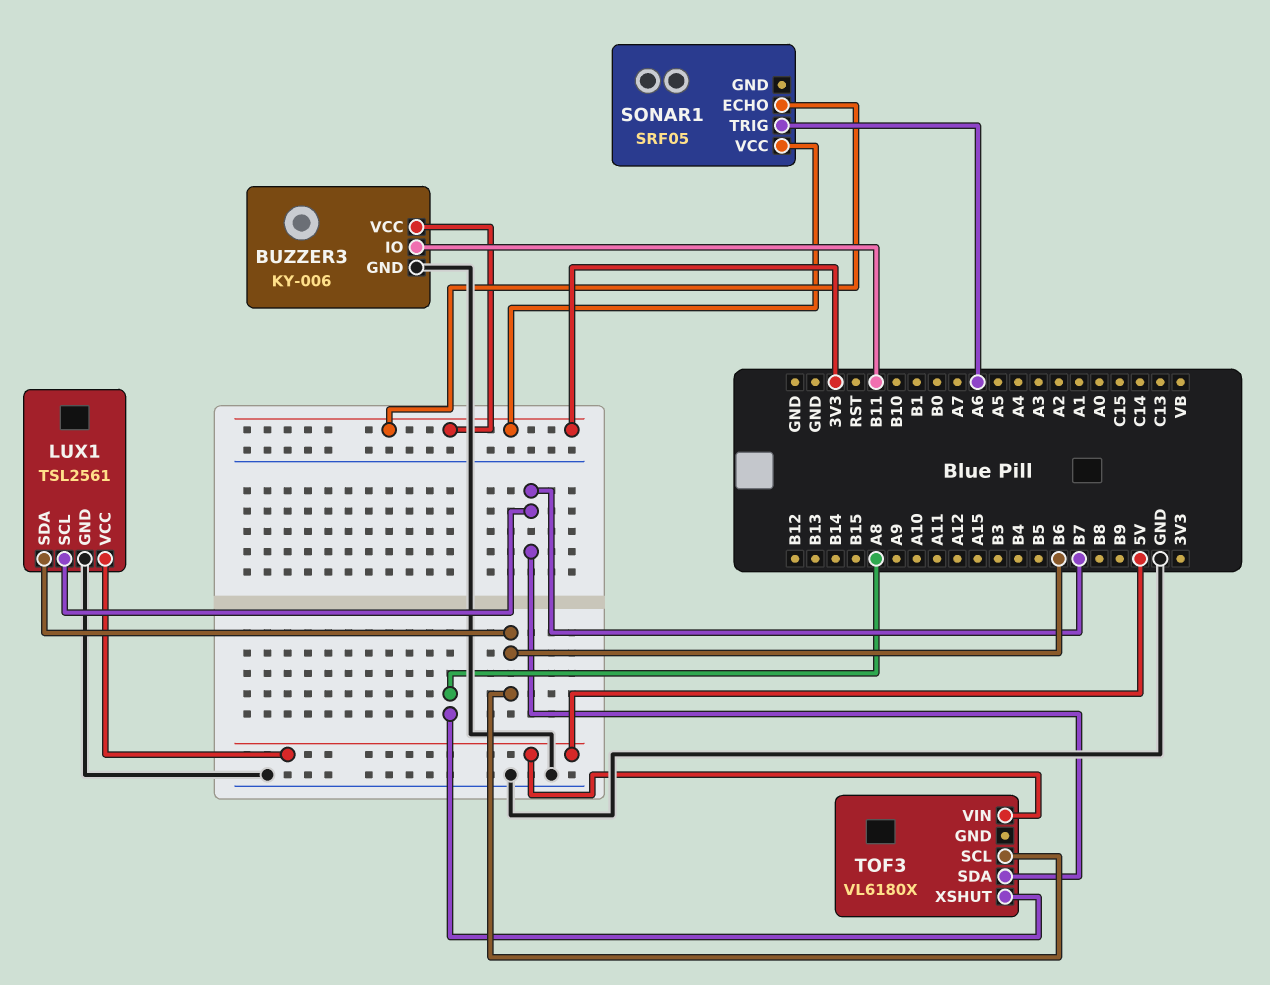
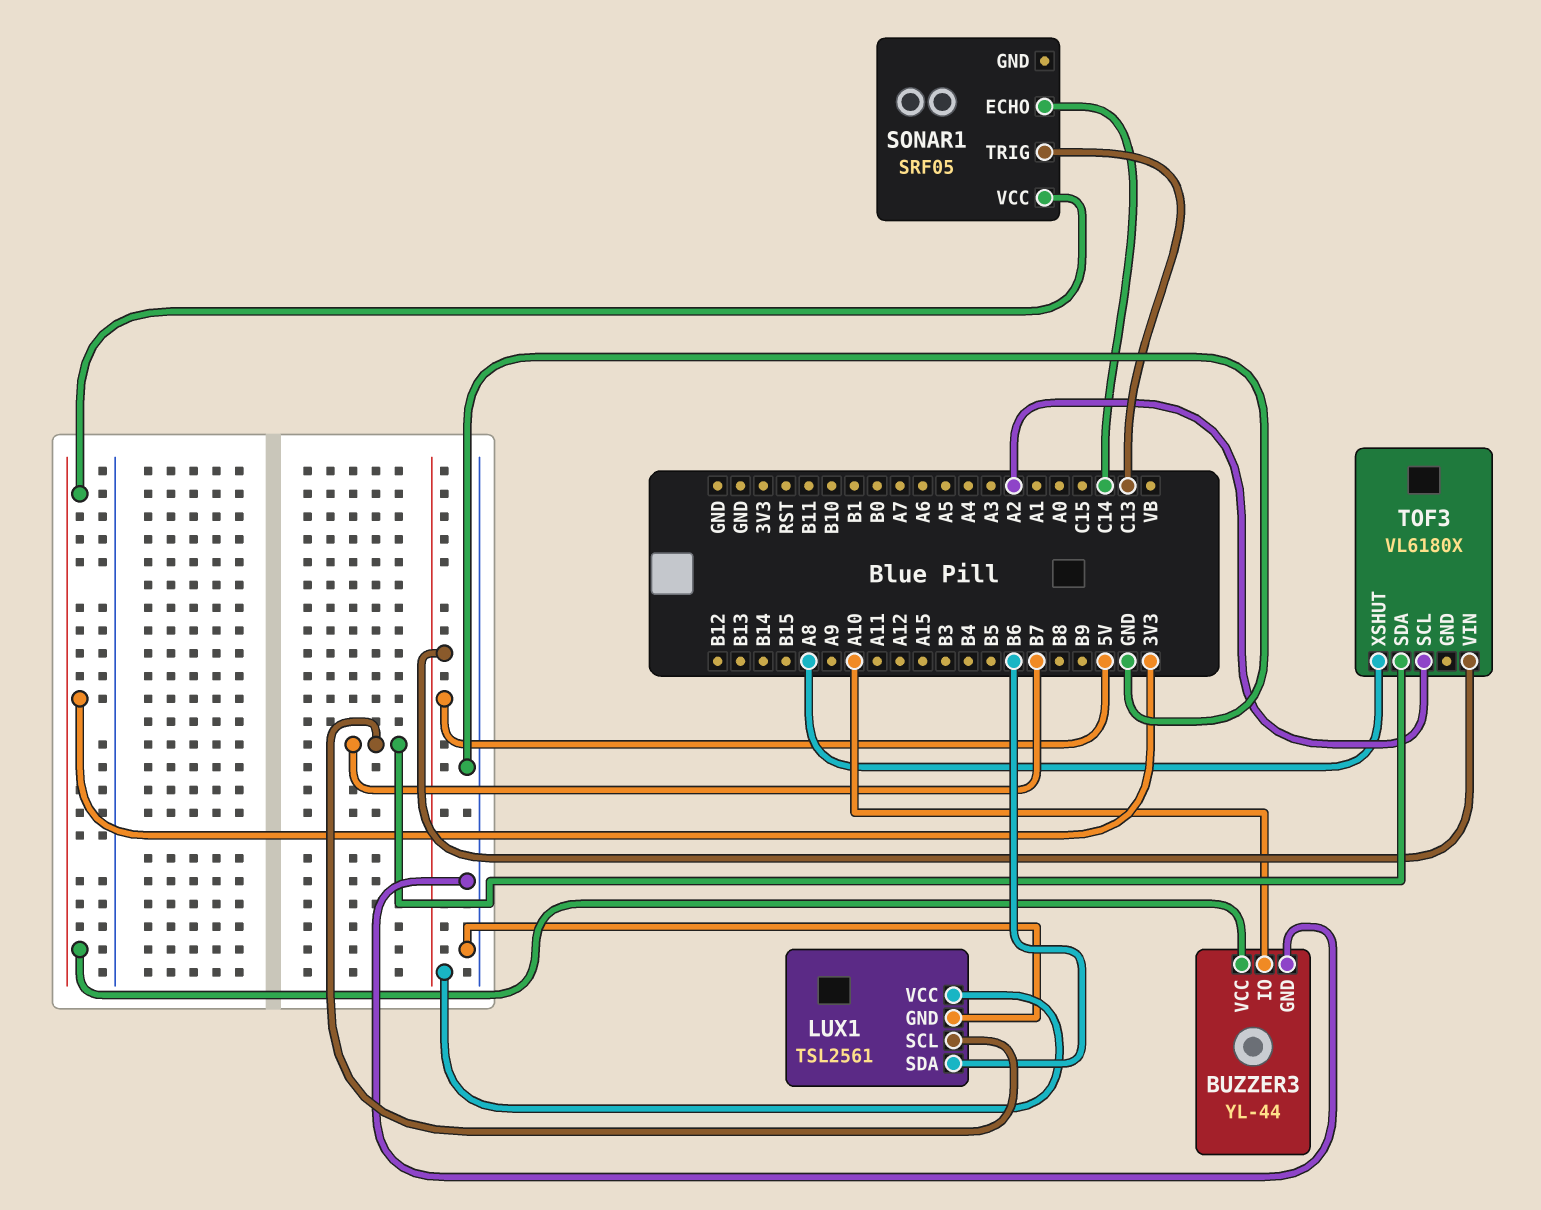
BUZZER3: KY-006 -> YL-44
BUZZER3 pin IO: B11 -> A10
SONAR1 pin ECHO: 3V3 -> C14
SONAR1 pin TRIG: A6 -> C13
TOF3 pin SCL: B6 -> A2

